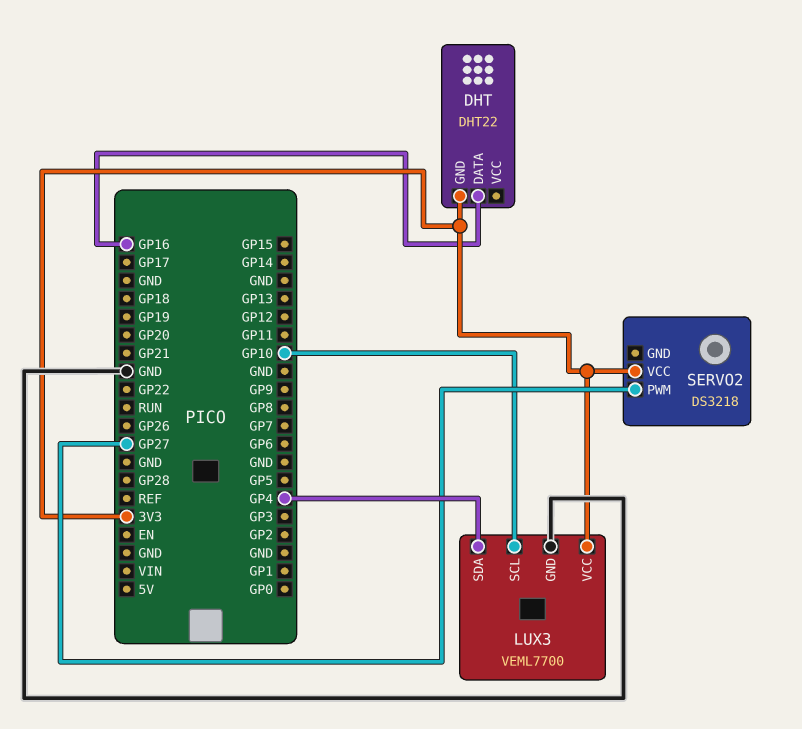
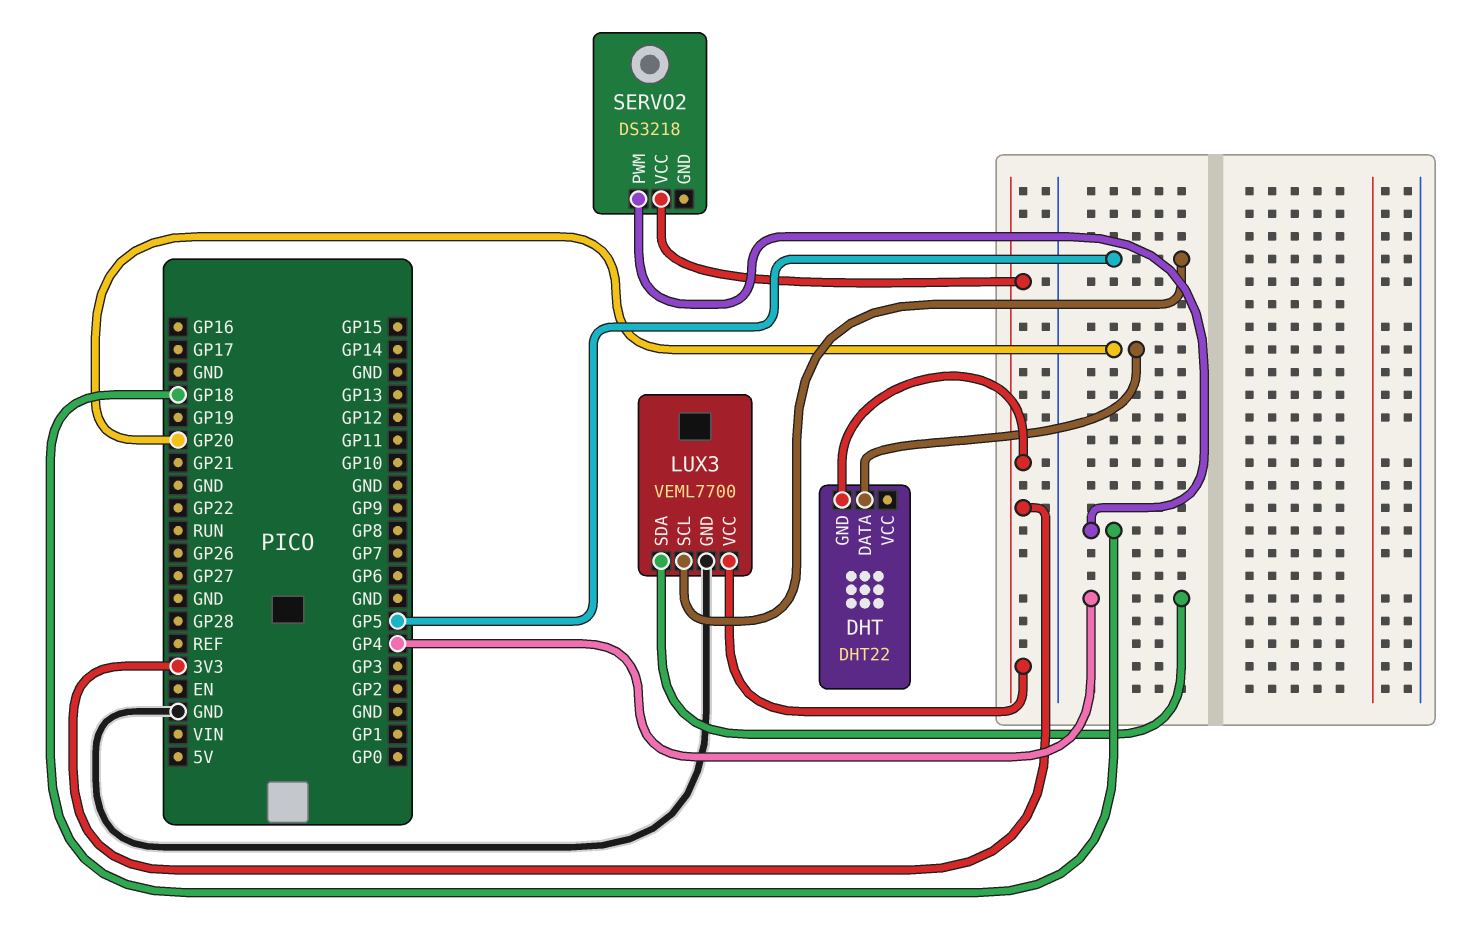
DHT pin DATA: GP16 -> GP20
LUX3 pin SCL: GP10 -> GP5
SERVO2 pin PWM: GP27 -> GP18

